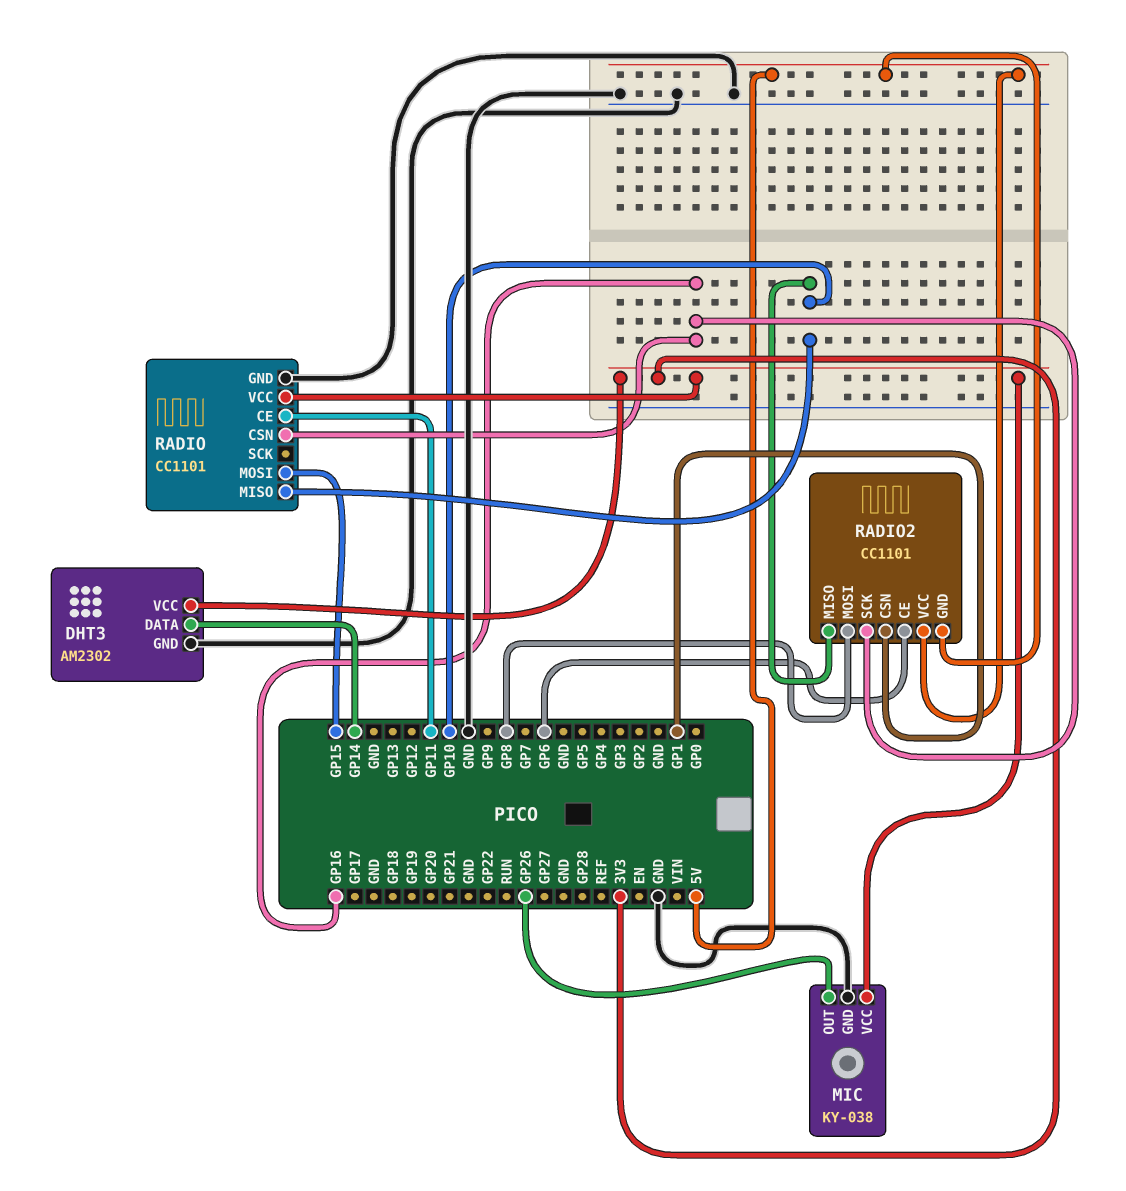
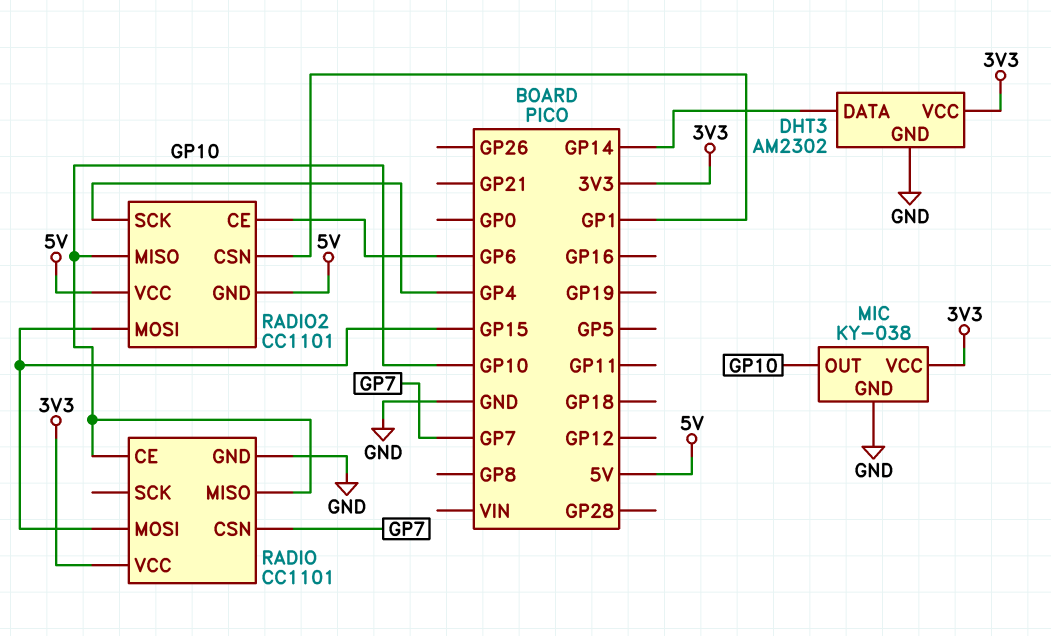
MIC pin OUT: GP26 -> GP10
RADIO pin CE: GP11 -> GP10
RADIO pin CSN: GP16 -> GP7
RADIO2 pin MOSI: GP8 -> GP15
RADIO2 pin SCK: GP16 -> GP4

